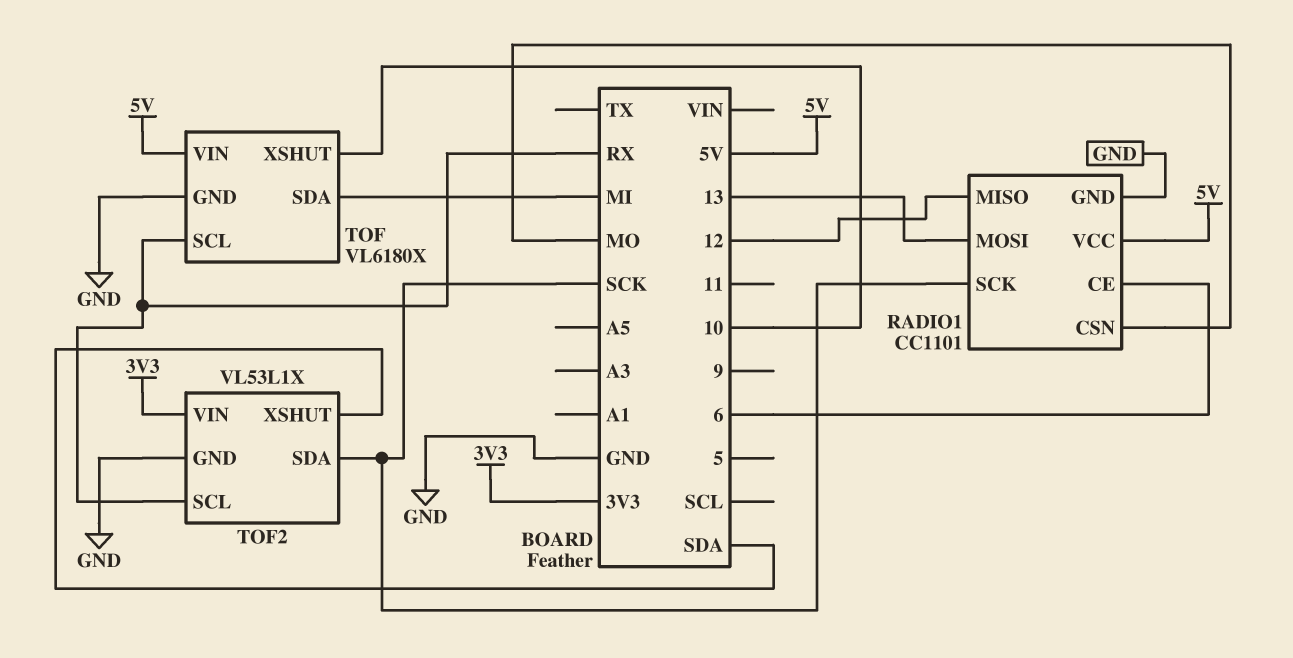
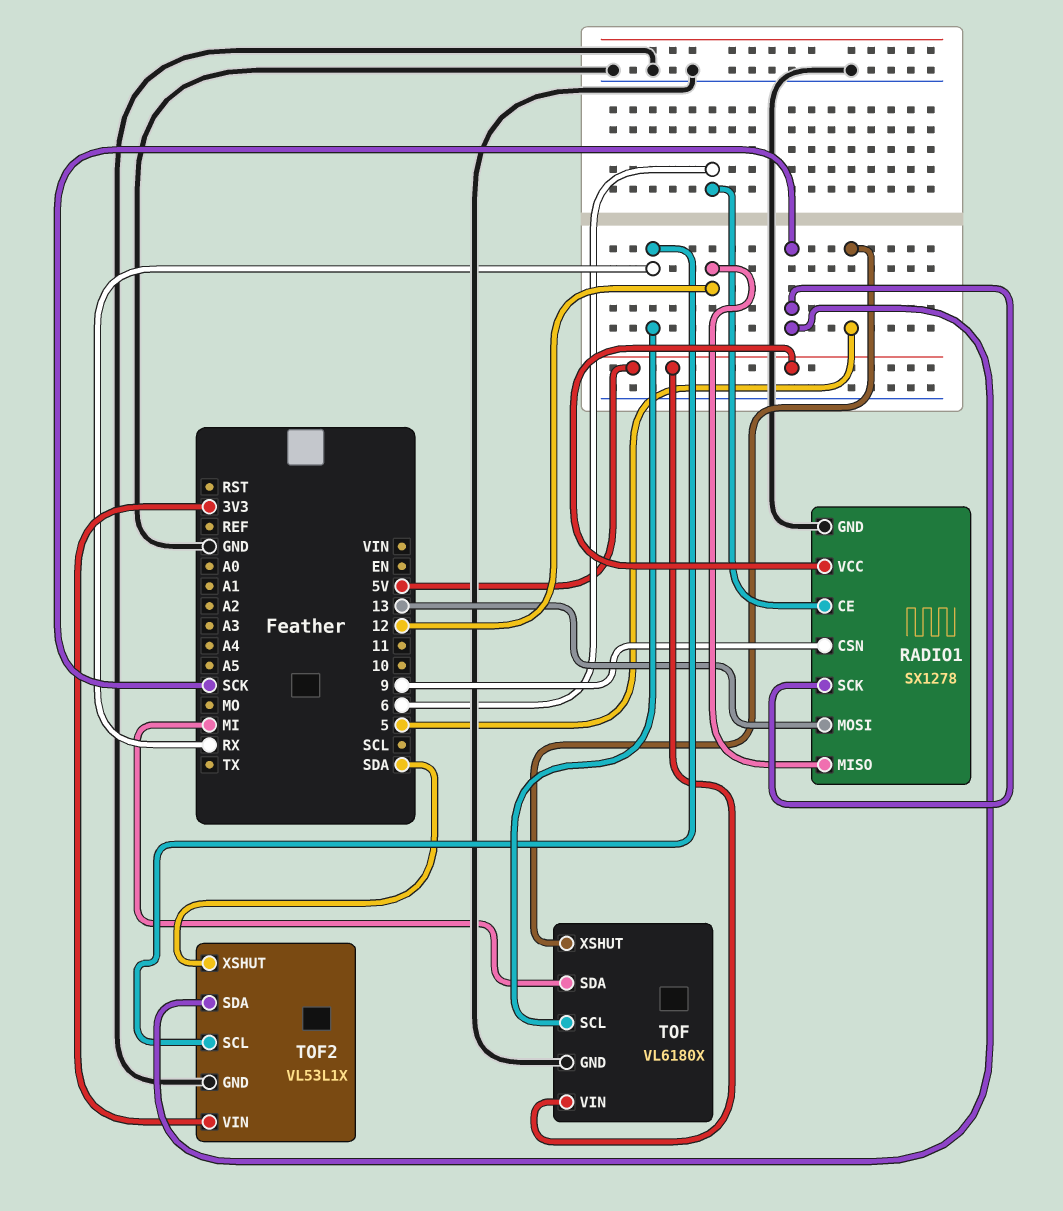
RADIO1: CC1101 -> SX1278
RADIO1 pin CSN: MO -> 9
TOF pin XSHUT: 10 -> 5

